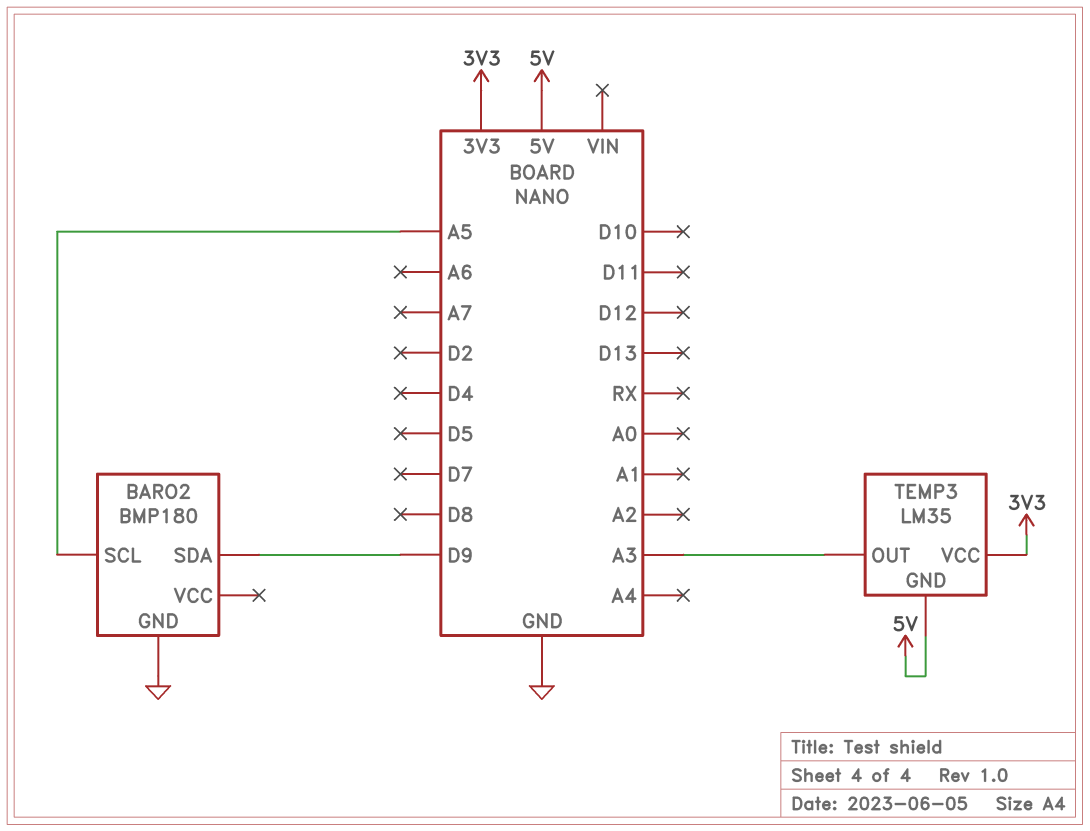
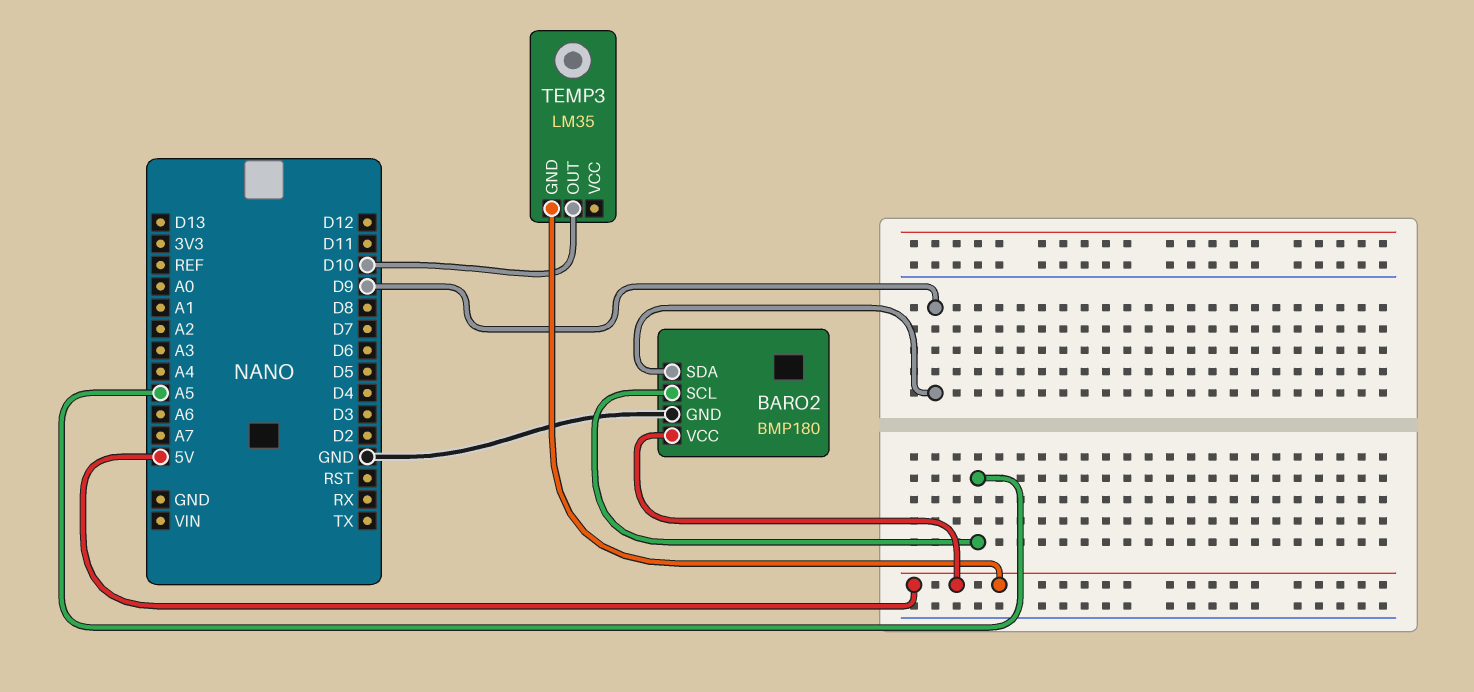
BARO2 pin VCC: none -> 5V
TEMP3 pin OUT: A3 -> D10
TEMP3 pin VCC: 3V3 -> none

